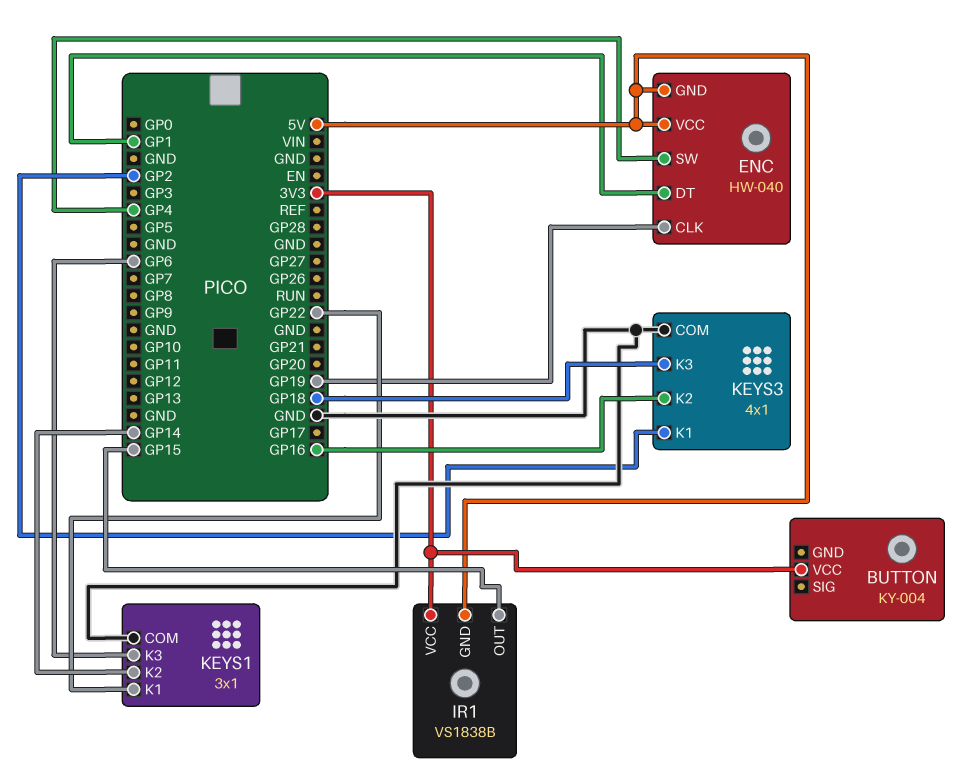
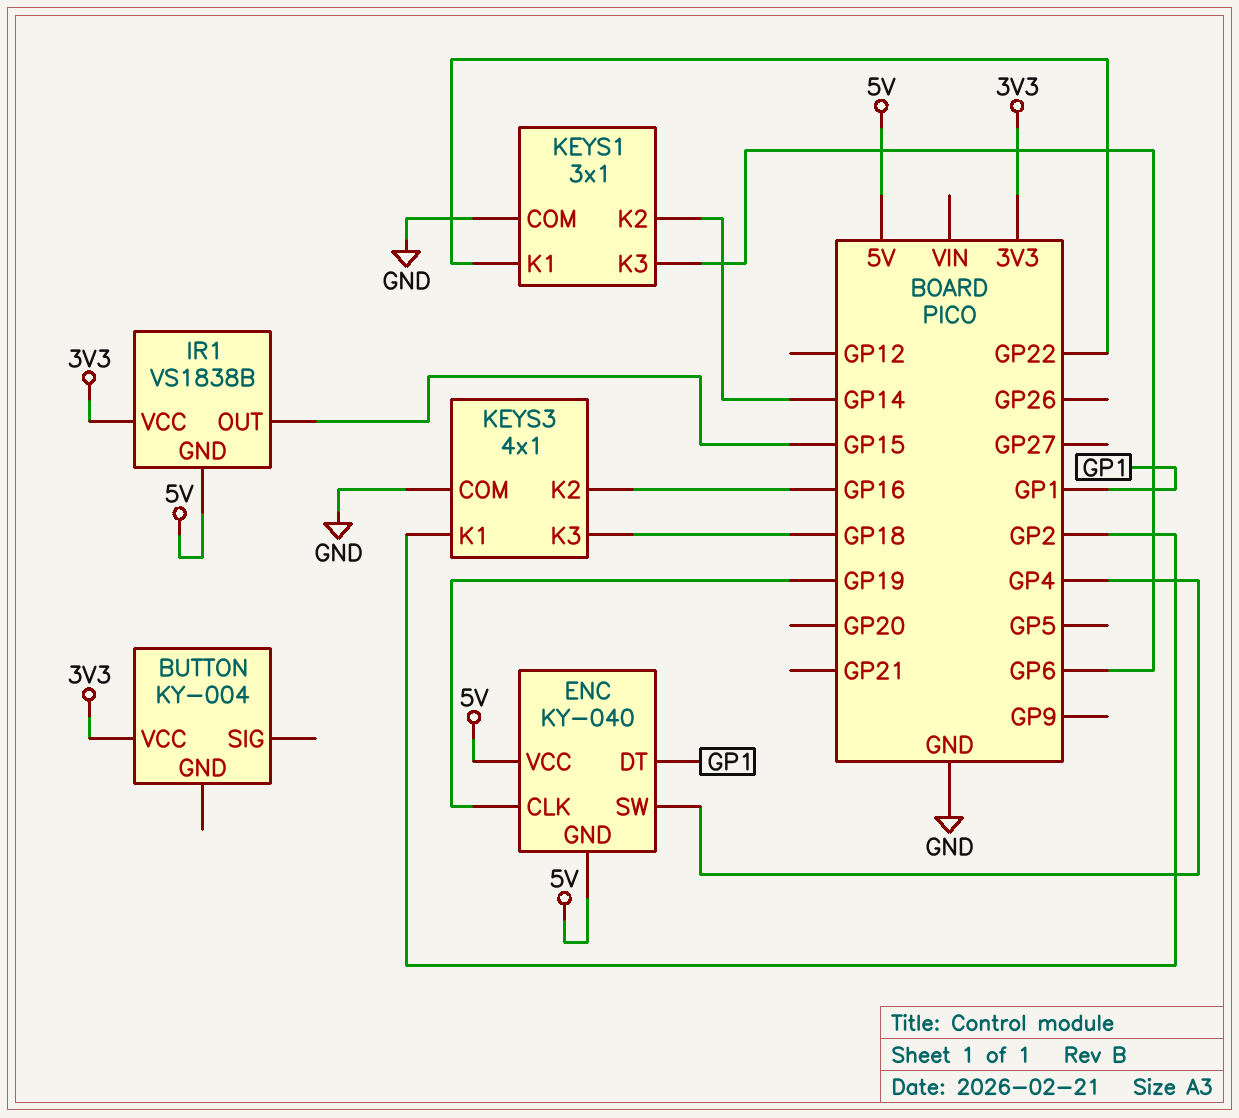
ENC: HW-040 -> KY-040

